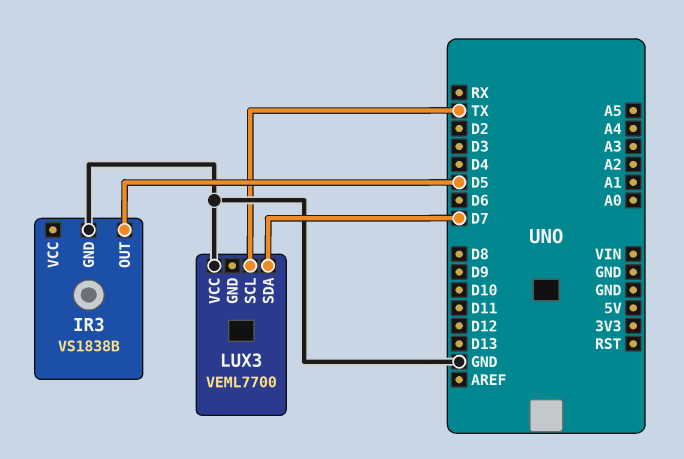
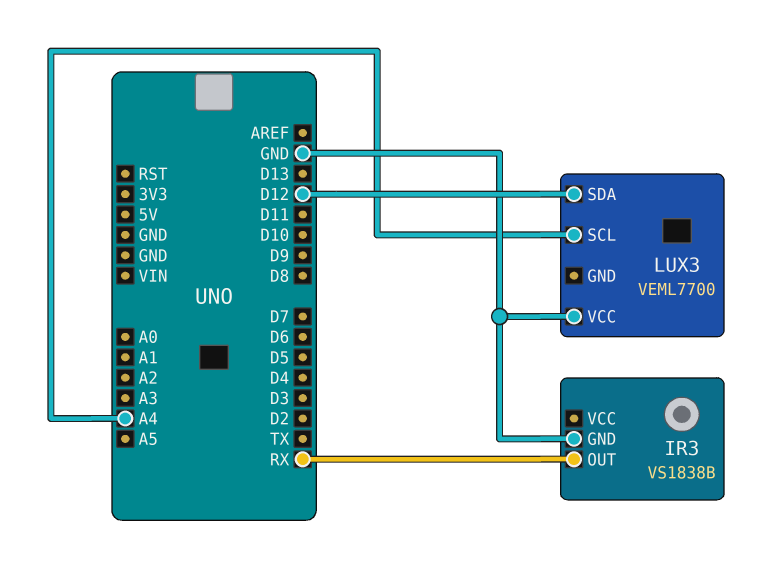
IR3 pin OUT: D5 -> RX
LUX3 pin SCL: TX -> A4
LUX3 pin SDA: D7 -> D12

